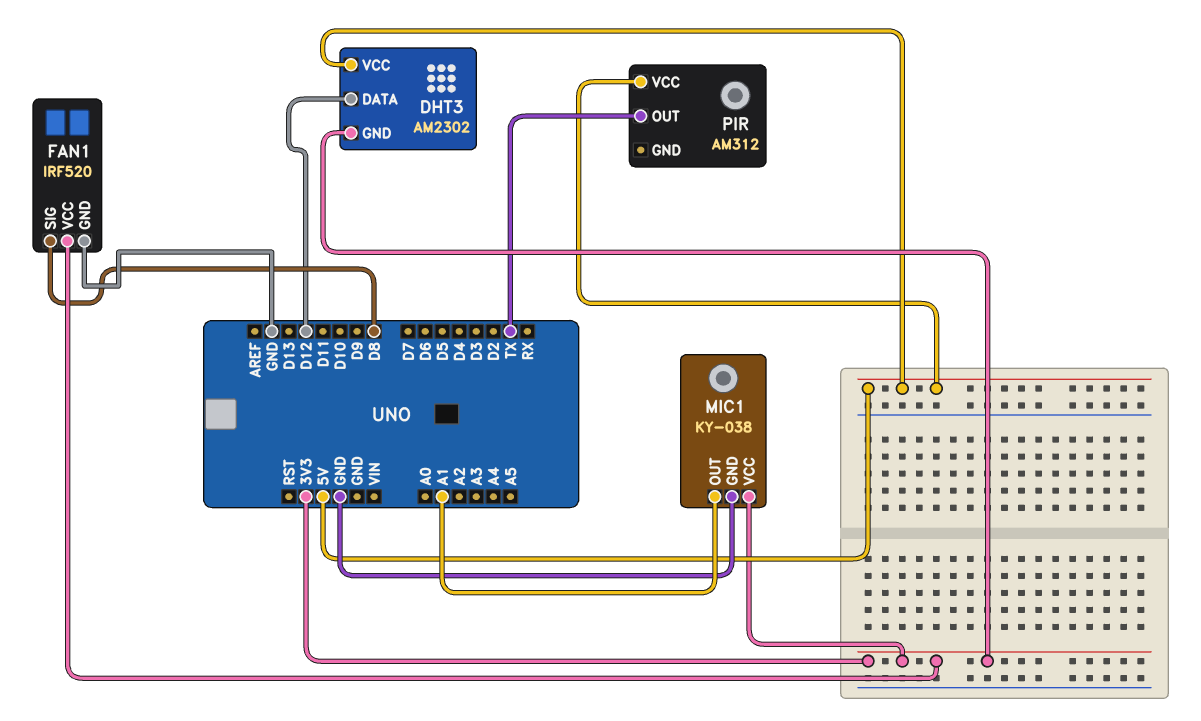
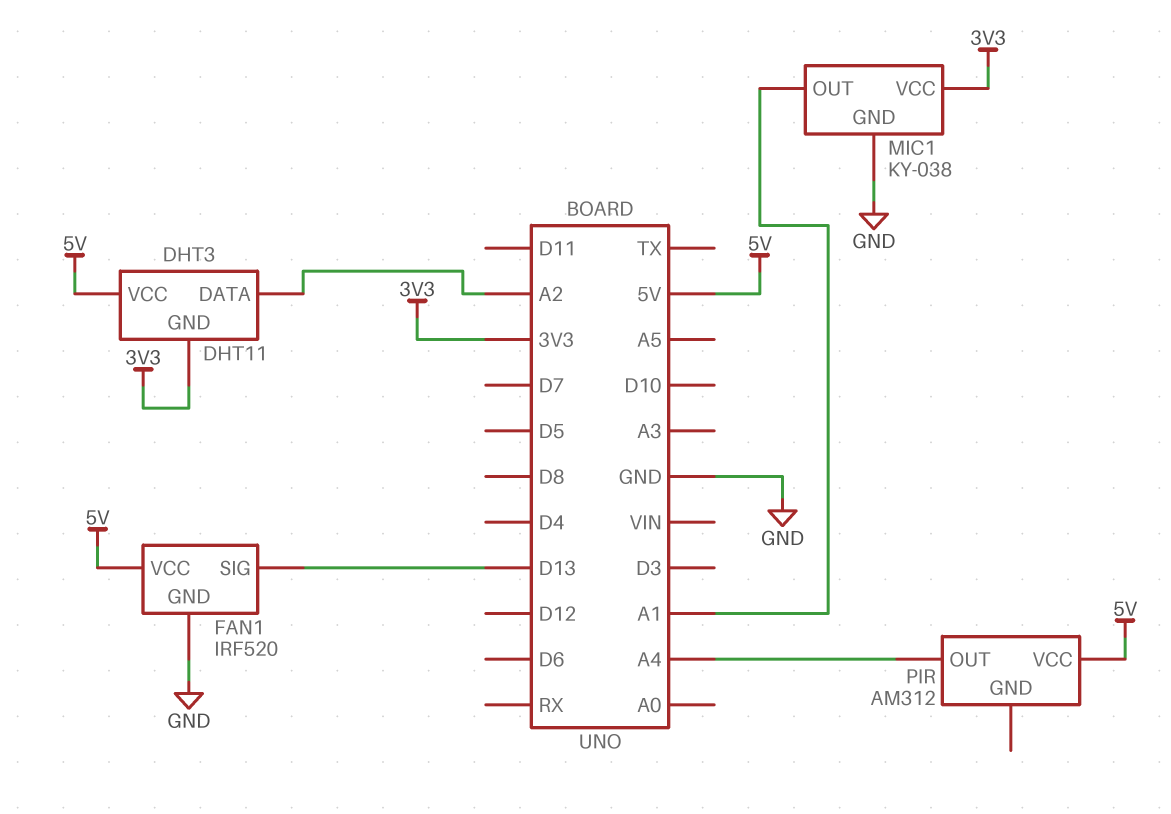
DHT3: AM2302 -> DHT11
DHT3 pin DATA: D12 -> A2
FAN1 pin SIG: D8 -> D13
FAN1 pin VCC: 3V3 -> 5V
PIR pin OUT: TX -> A4

